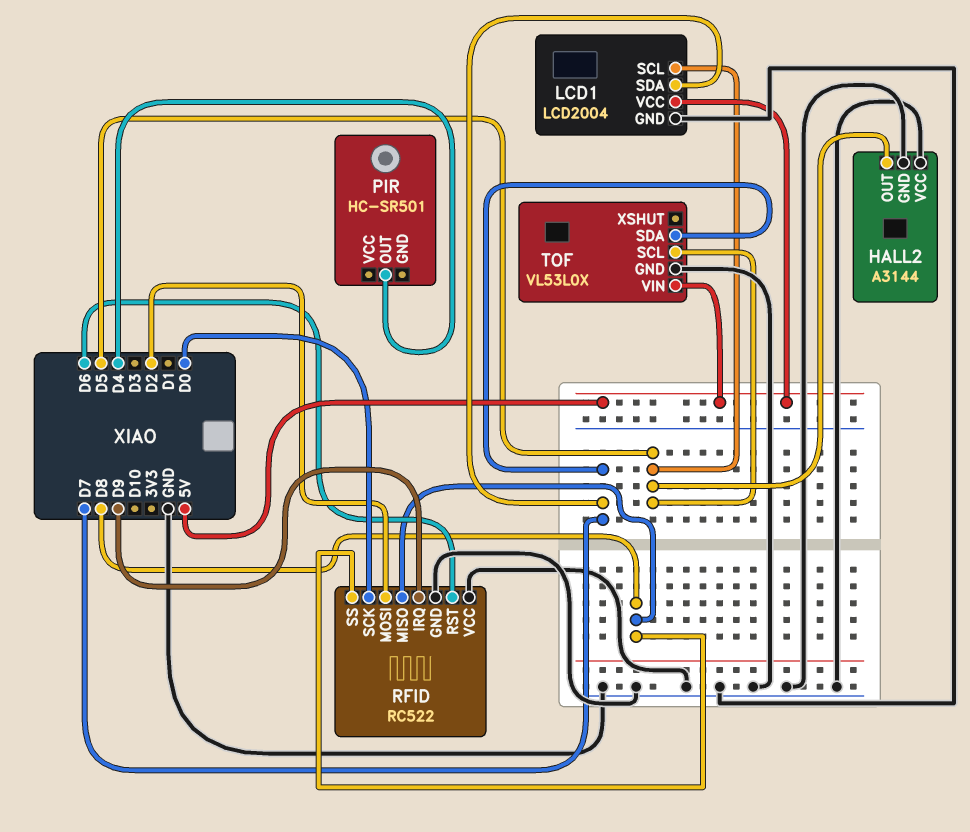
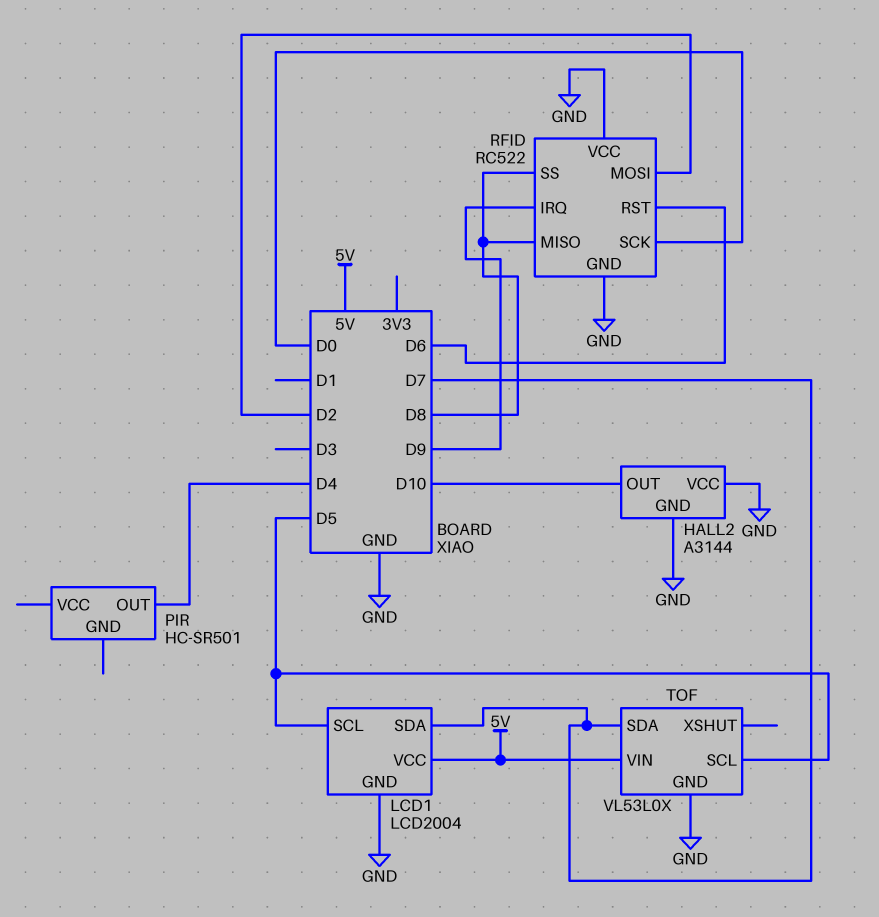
HALL2 pin OUT: D5 -> D10

